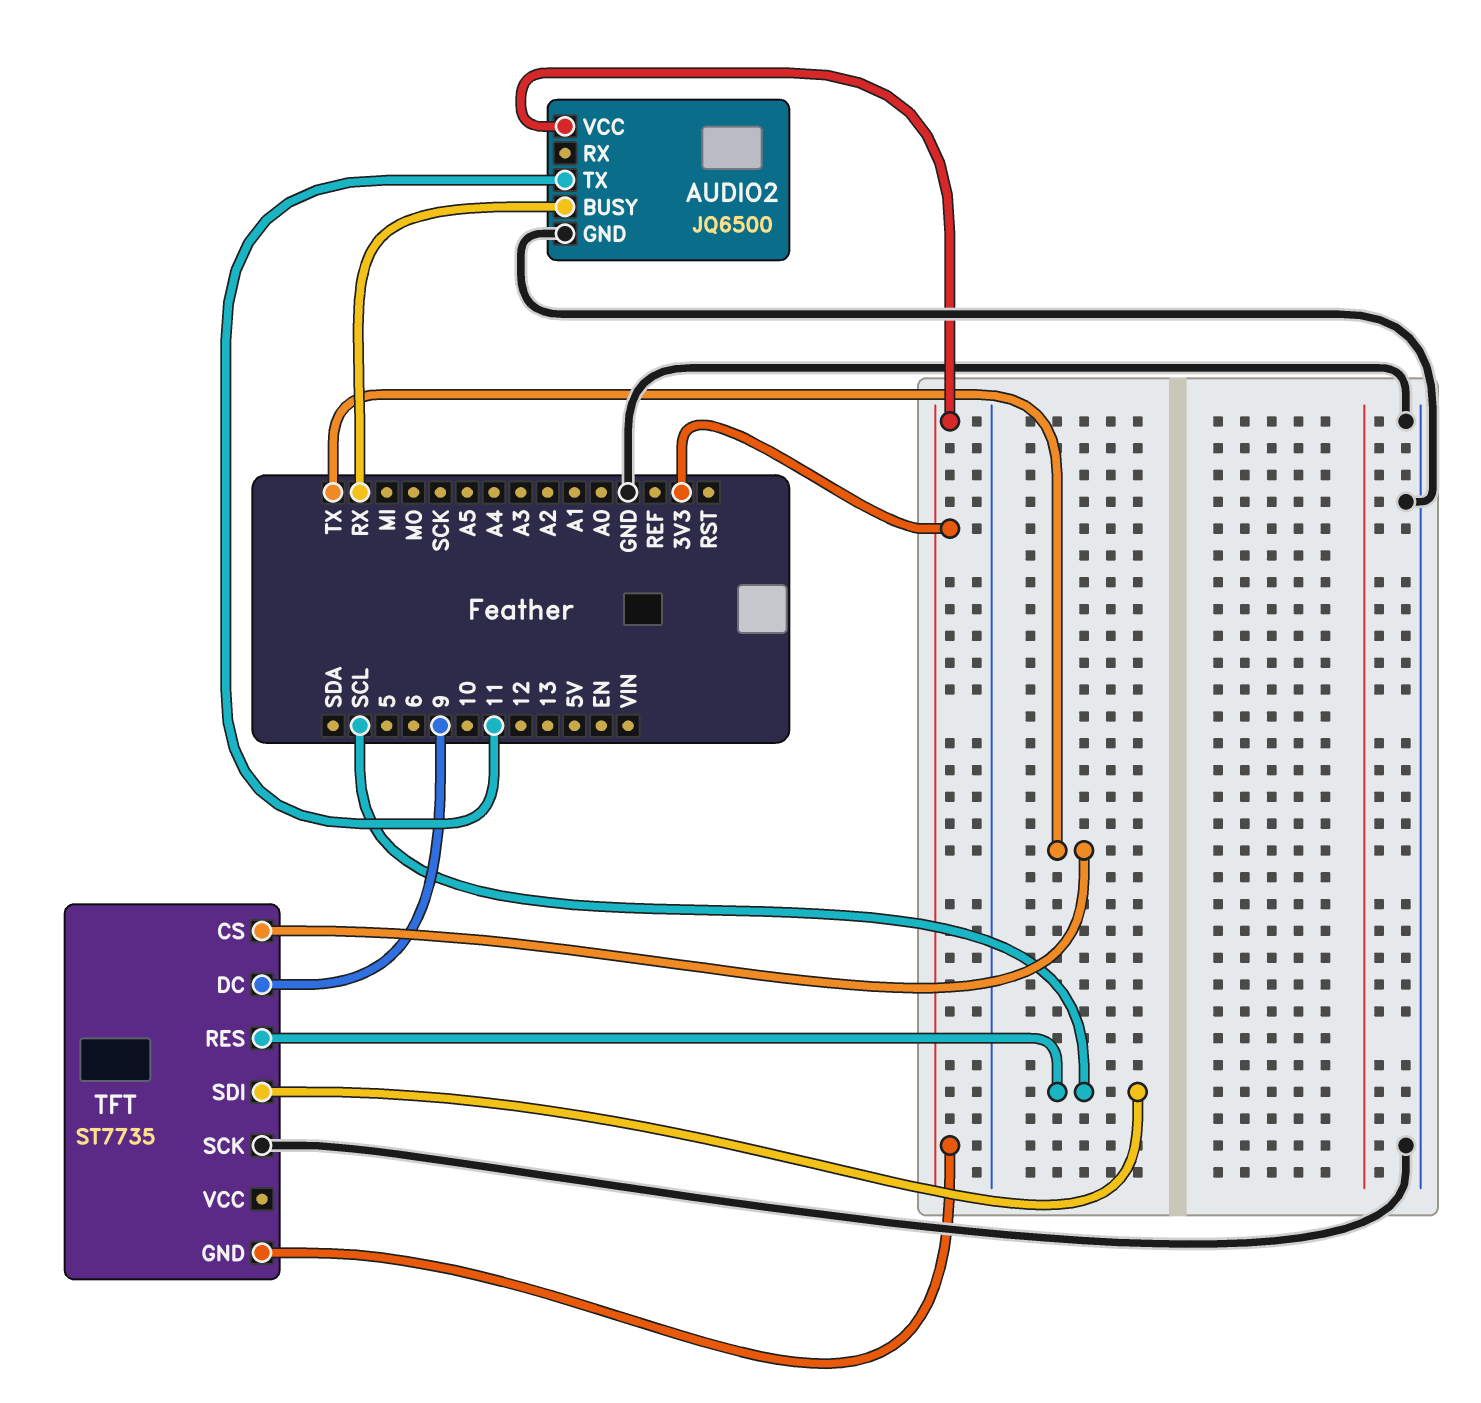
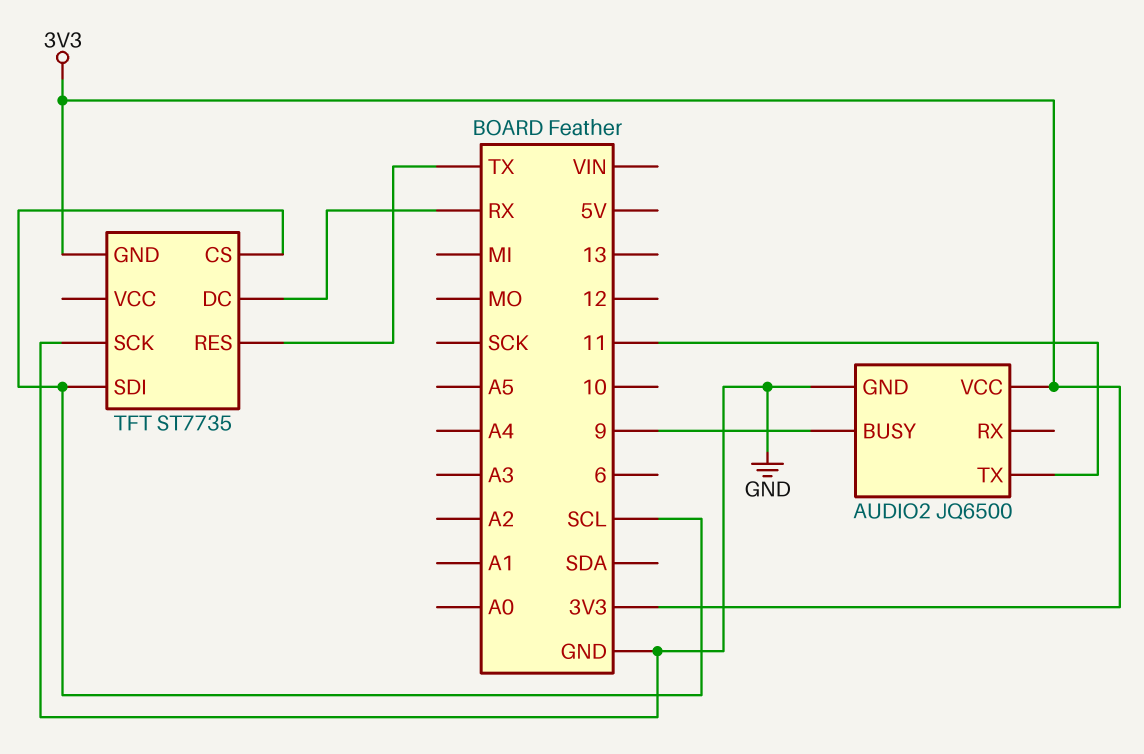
AUDIO2 pin BUSY: RX -> 9
TFT pin CS: TX -> SCL
TFT pin DC: 9 -> RX
TFT pin RES: SCL -> TX

